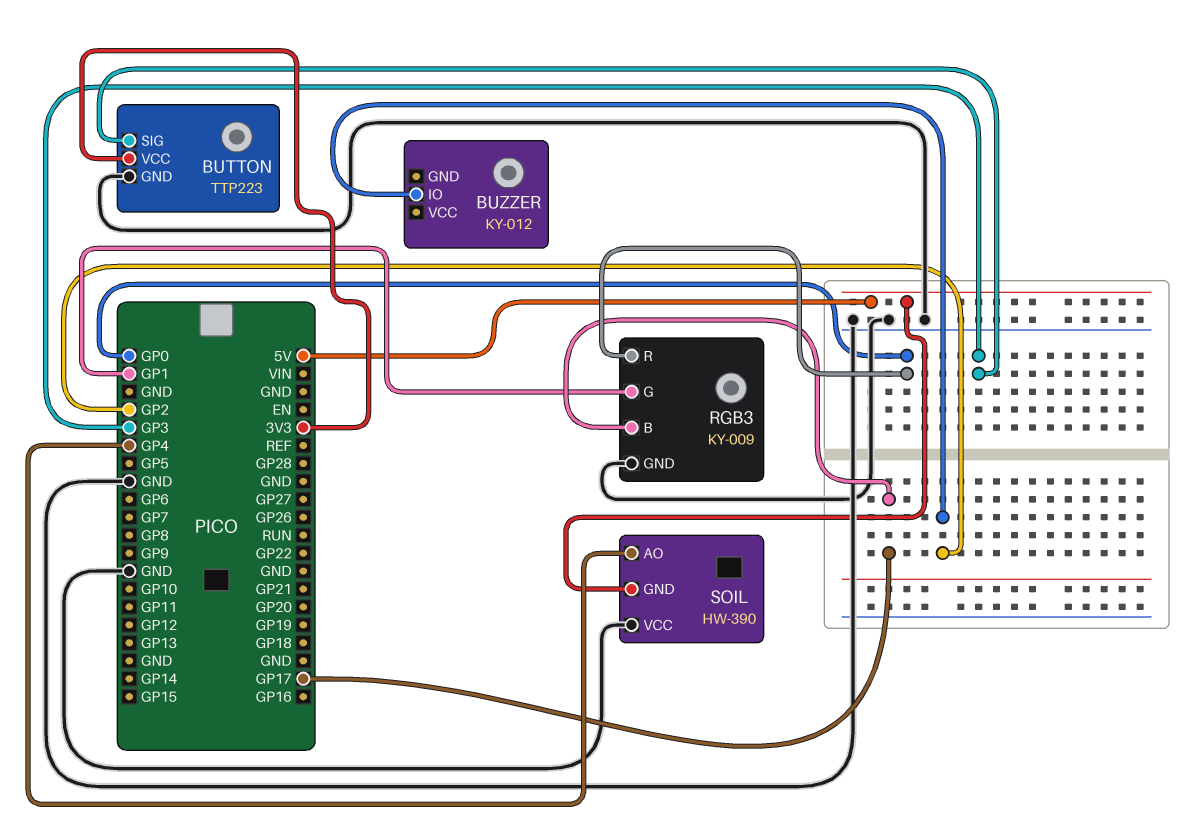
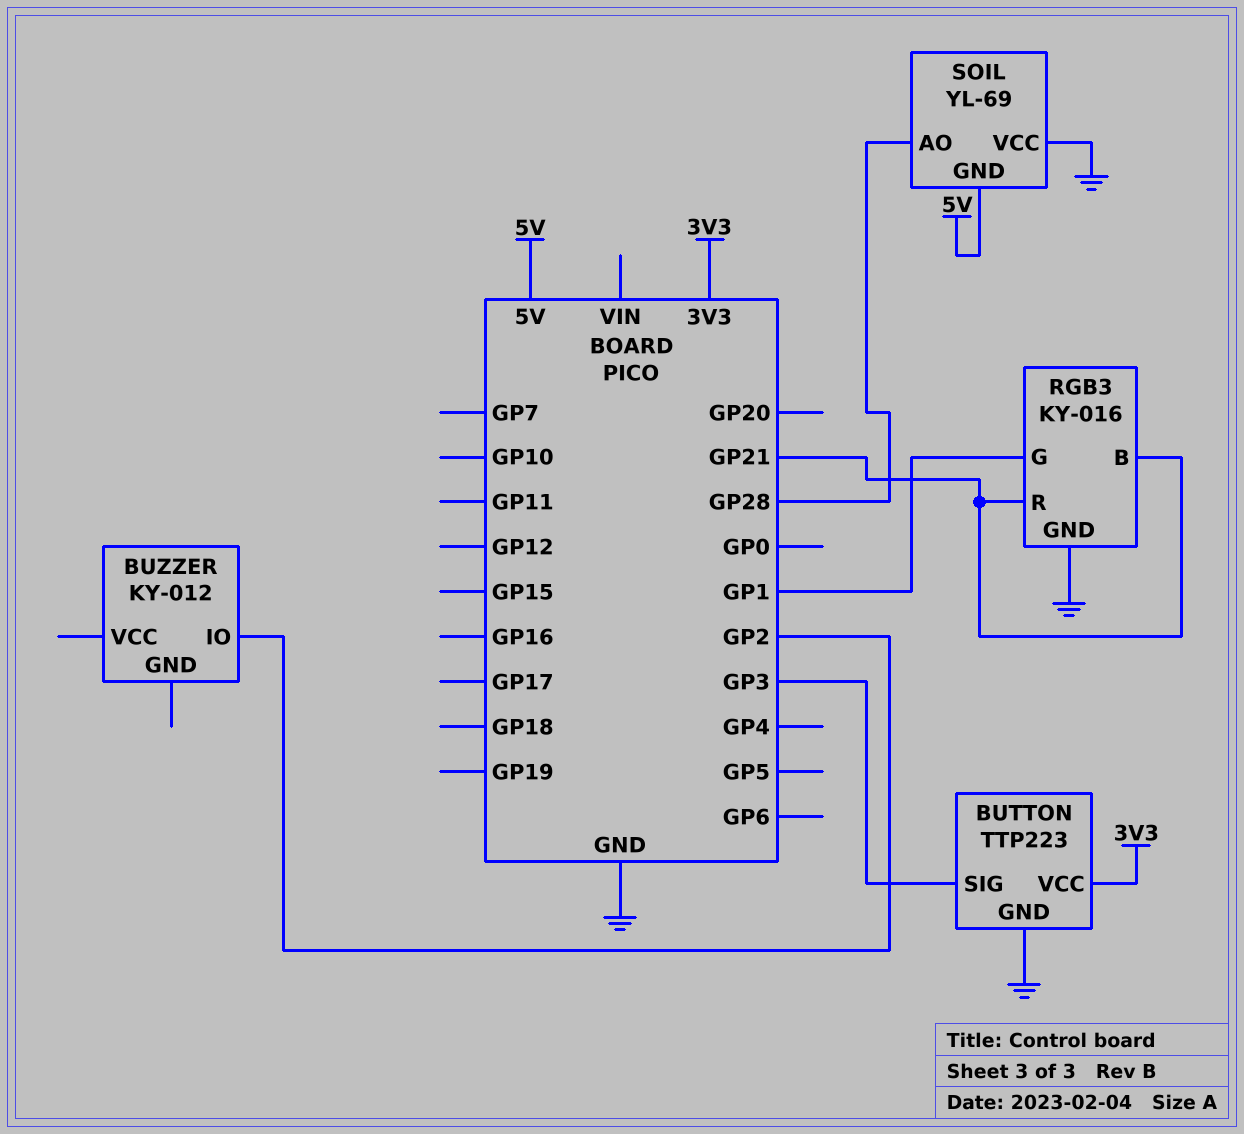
RGB3: KY-009 -> KY-016
RGB3 pin B: GP17 -> GP21
RGB3 pin R: GP0 -> GP21
SOIL: HW-390 -> YL-69
SOIL pin AO: GP4 -> GP28

